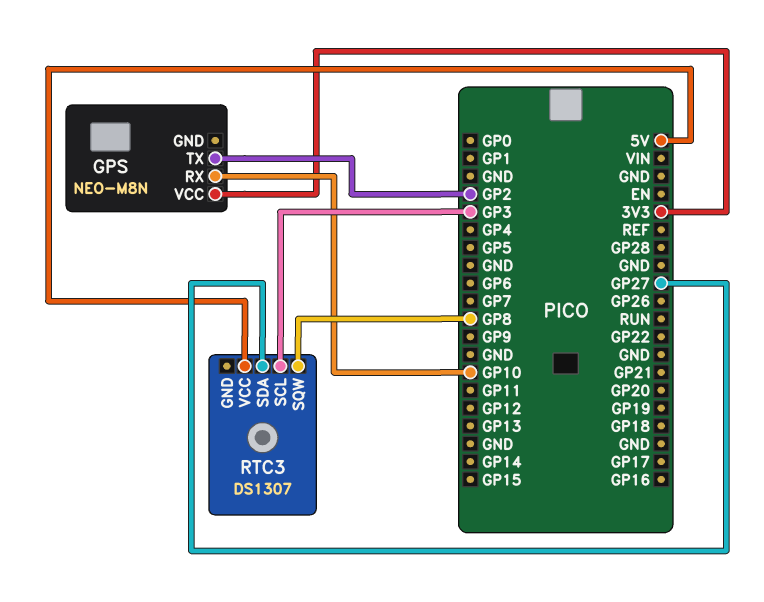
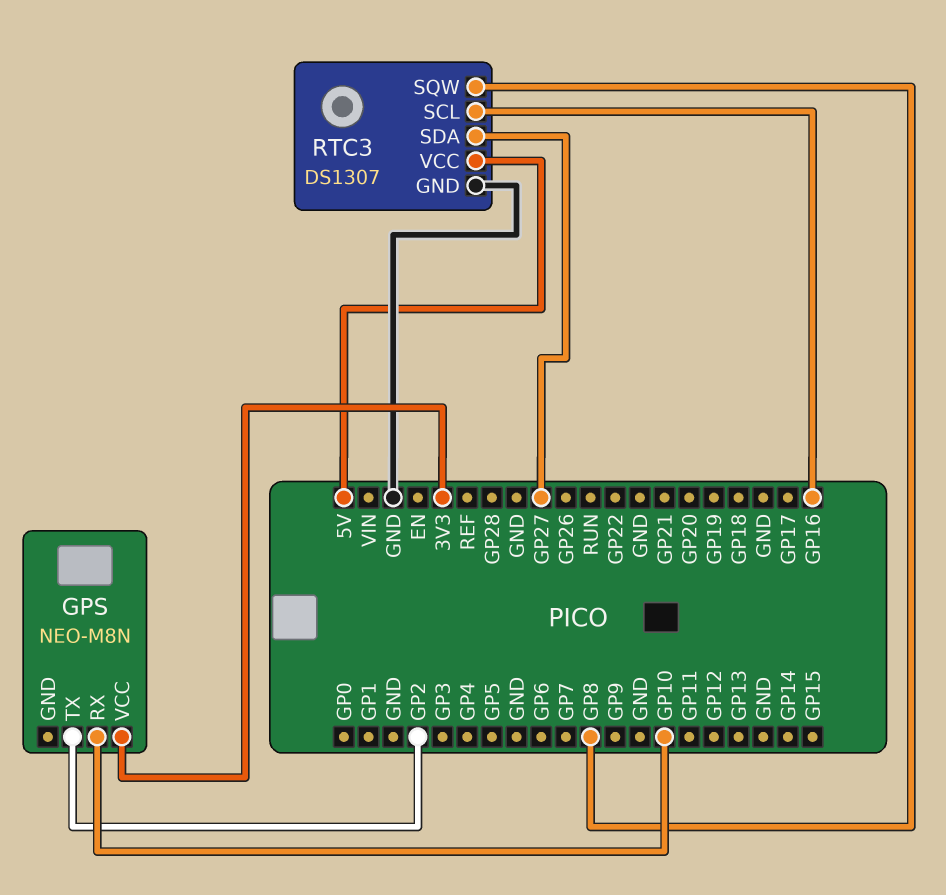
RTC3 pin GND: none -> GND
RTC3 pin SCL: GP3 -> GP16

